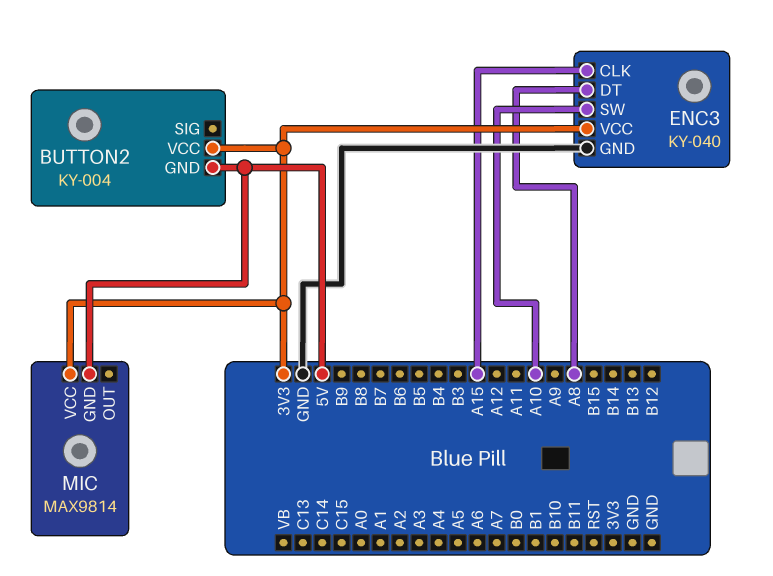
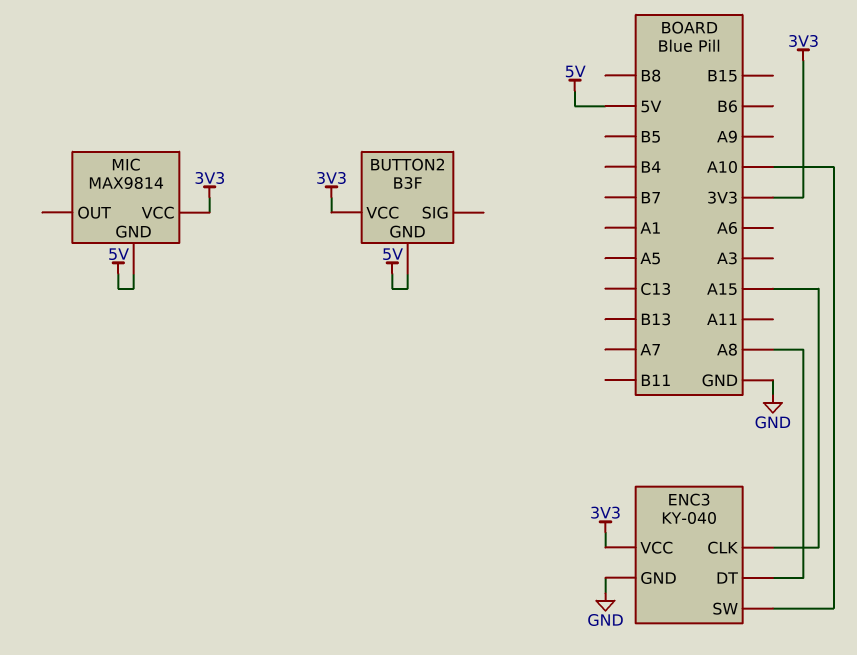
BUTTON2: KY-004 -> B3F

